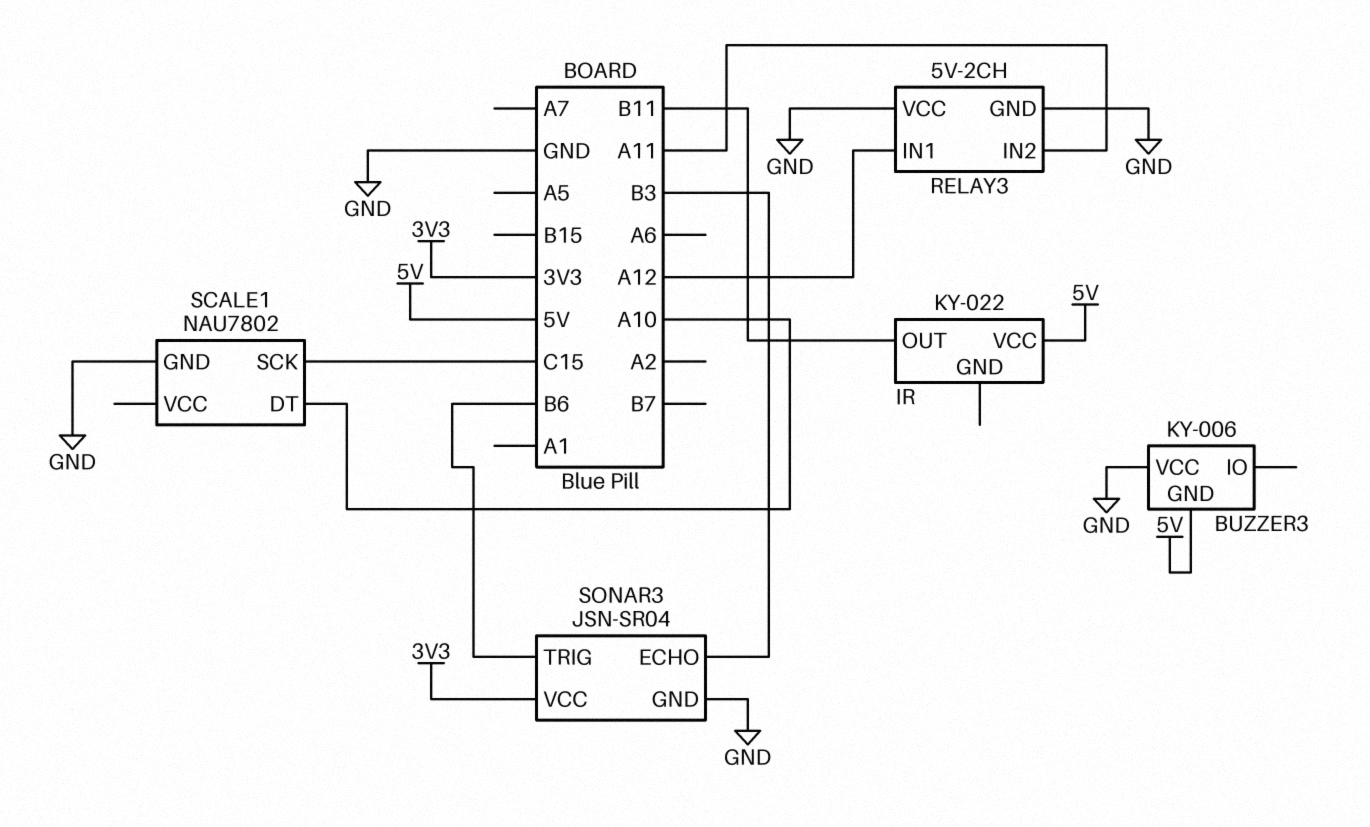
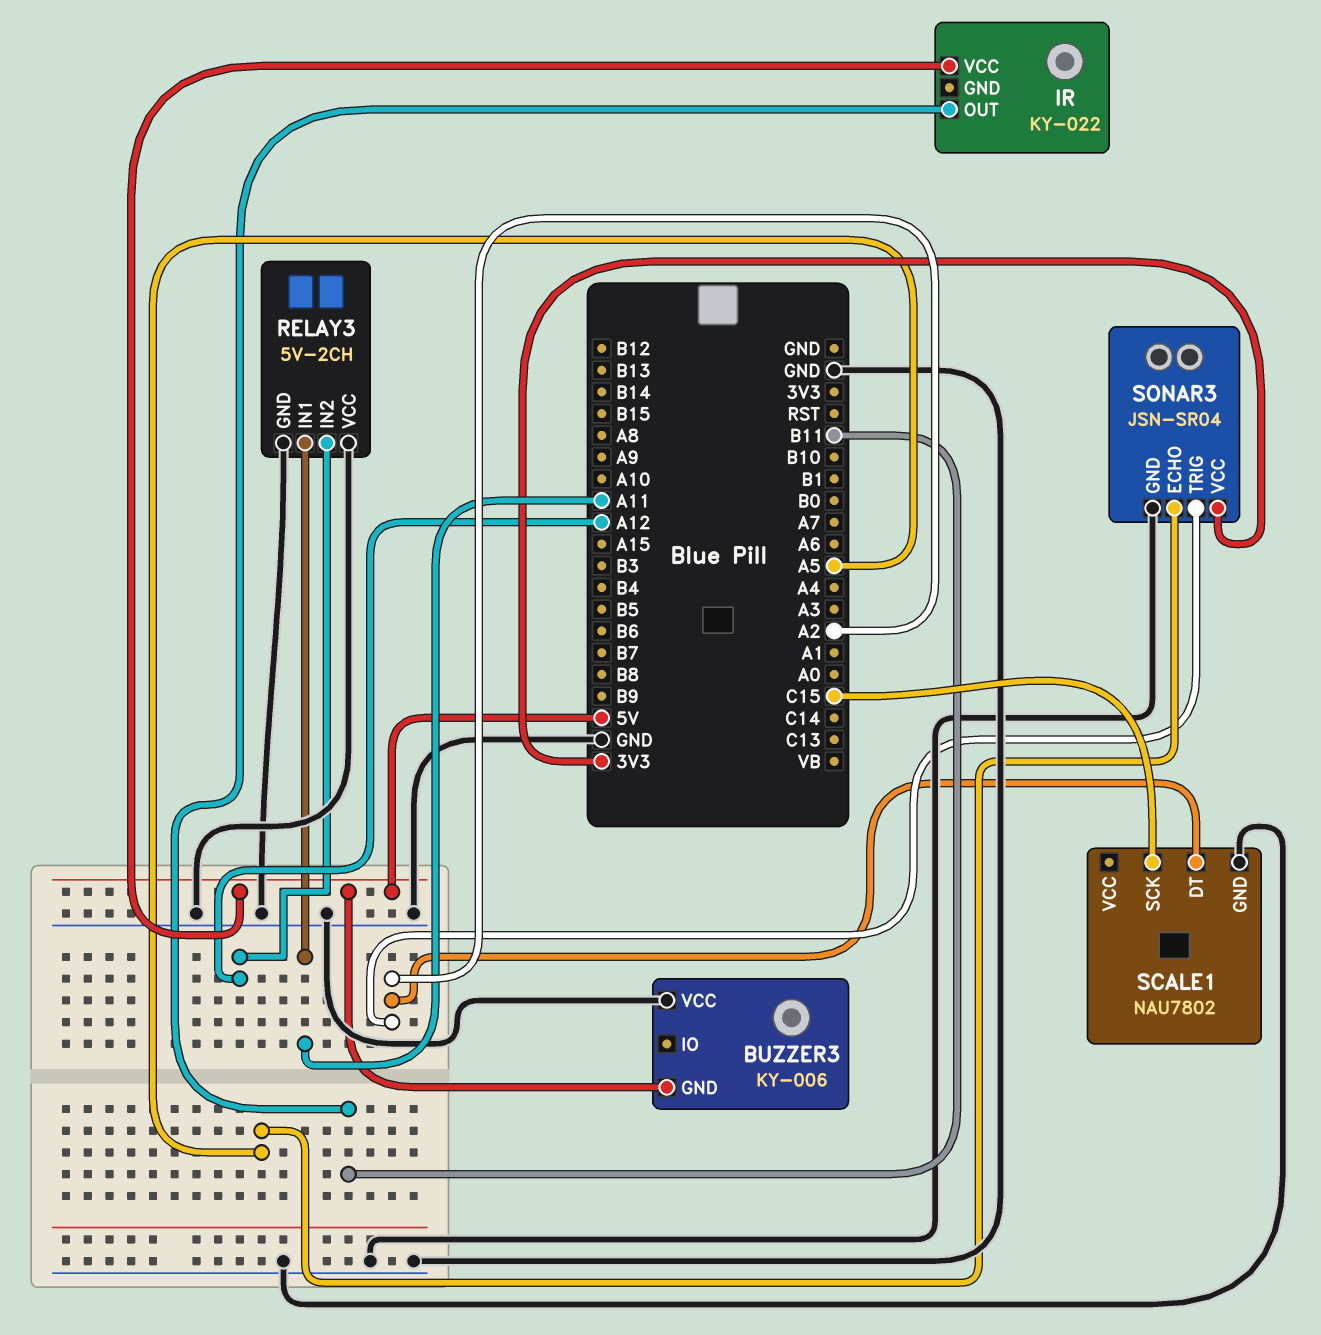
RELAY3 pin IN1: A12 -> A11
RELAY3 pin IN2: A11 -> A12
SCALE1 pin DT: A10 -> A2
SONAR3 pin ECHO: B3 -> A5
SONAR3 pin TRIG: B6 -> A2

